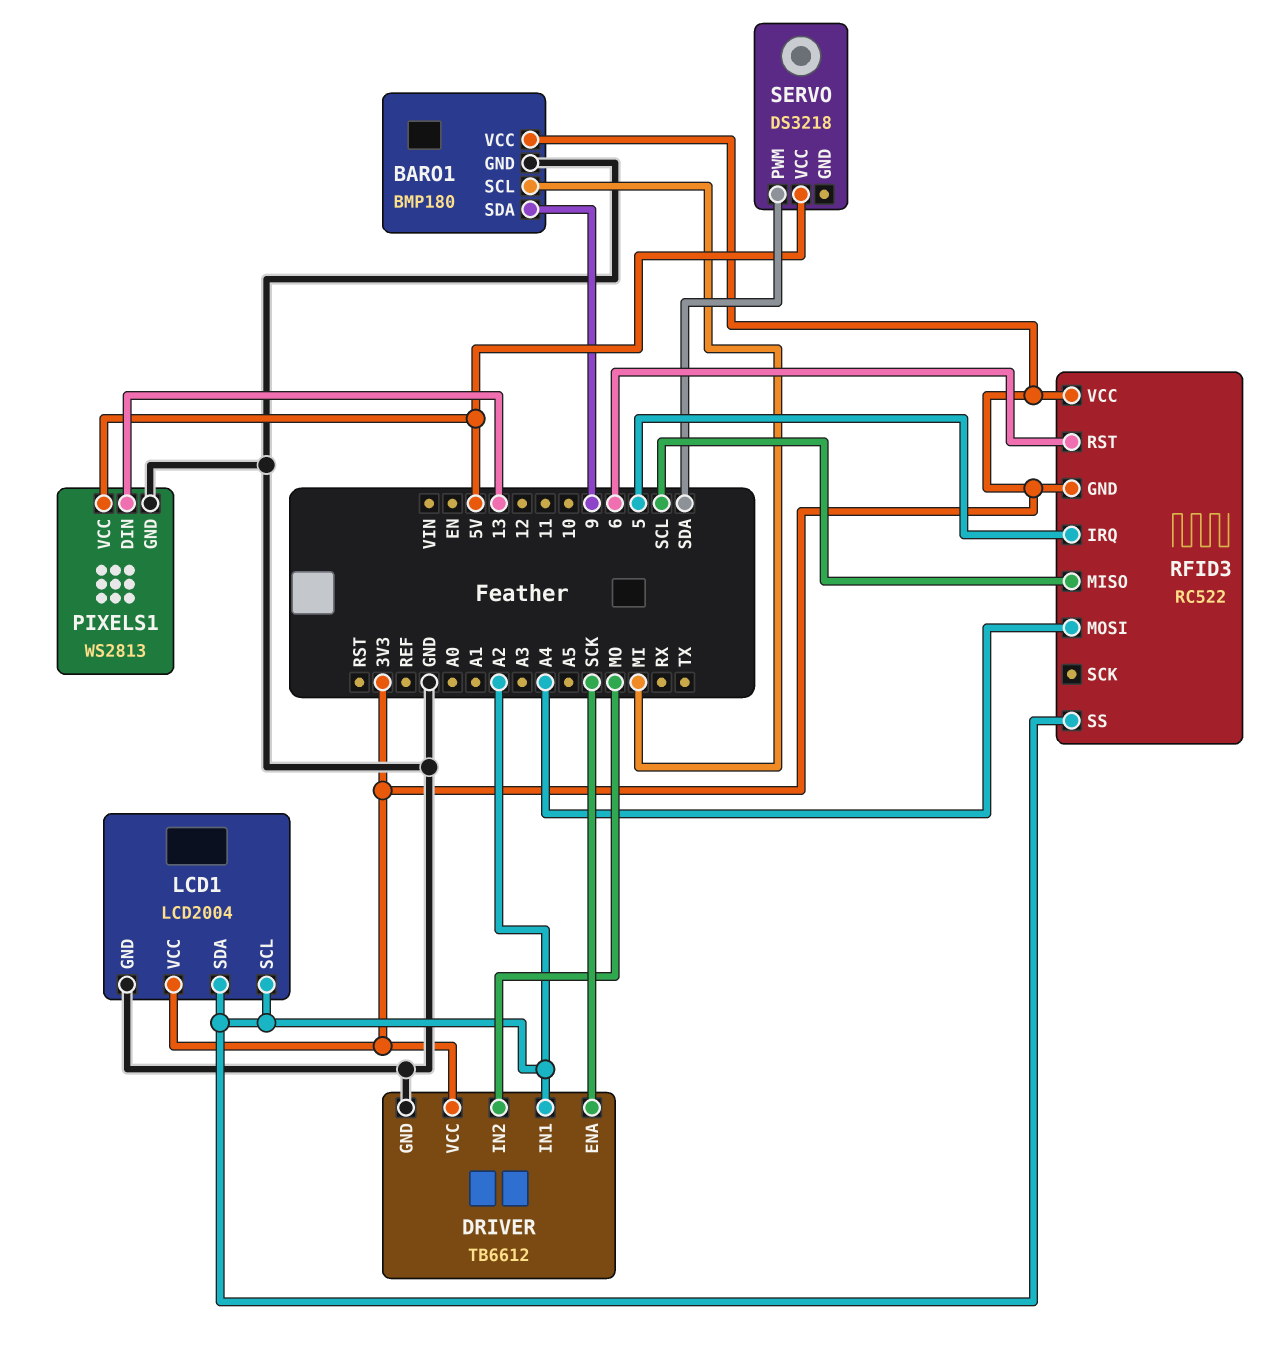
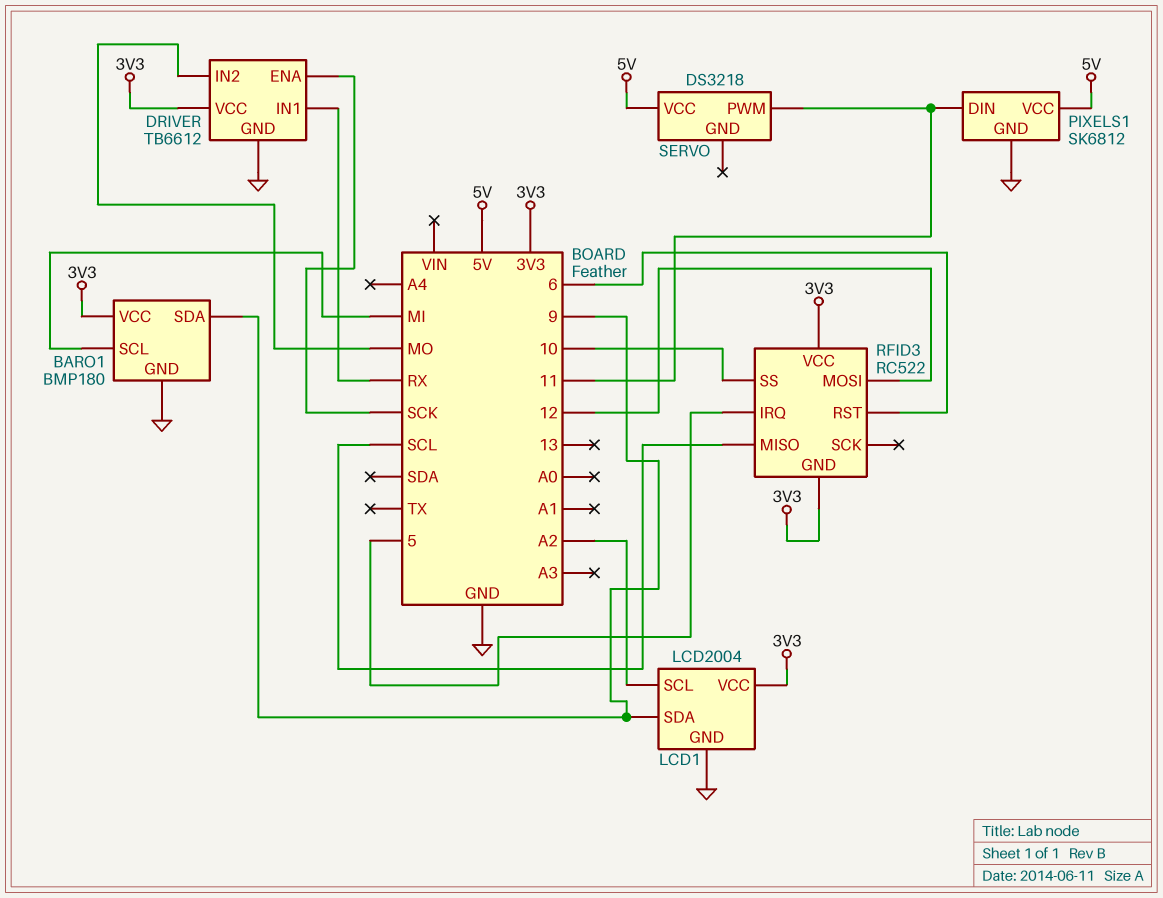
DRIVER pin IN1: A2 -> RX
LCD1 pin SDA: A2 -> 9
PIXELS1: WS2813 -> SK6812
PIXELS1 pin DIN: 13 -> 11
RFID3 pin MOSI: A4 -> 12
RFID3 pin SS: A2 -> 10
SERVO pin PWM: SDA -> 11

